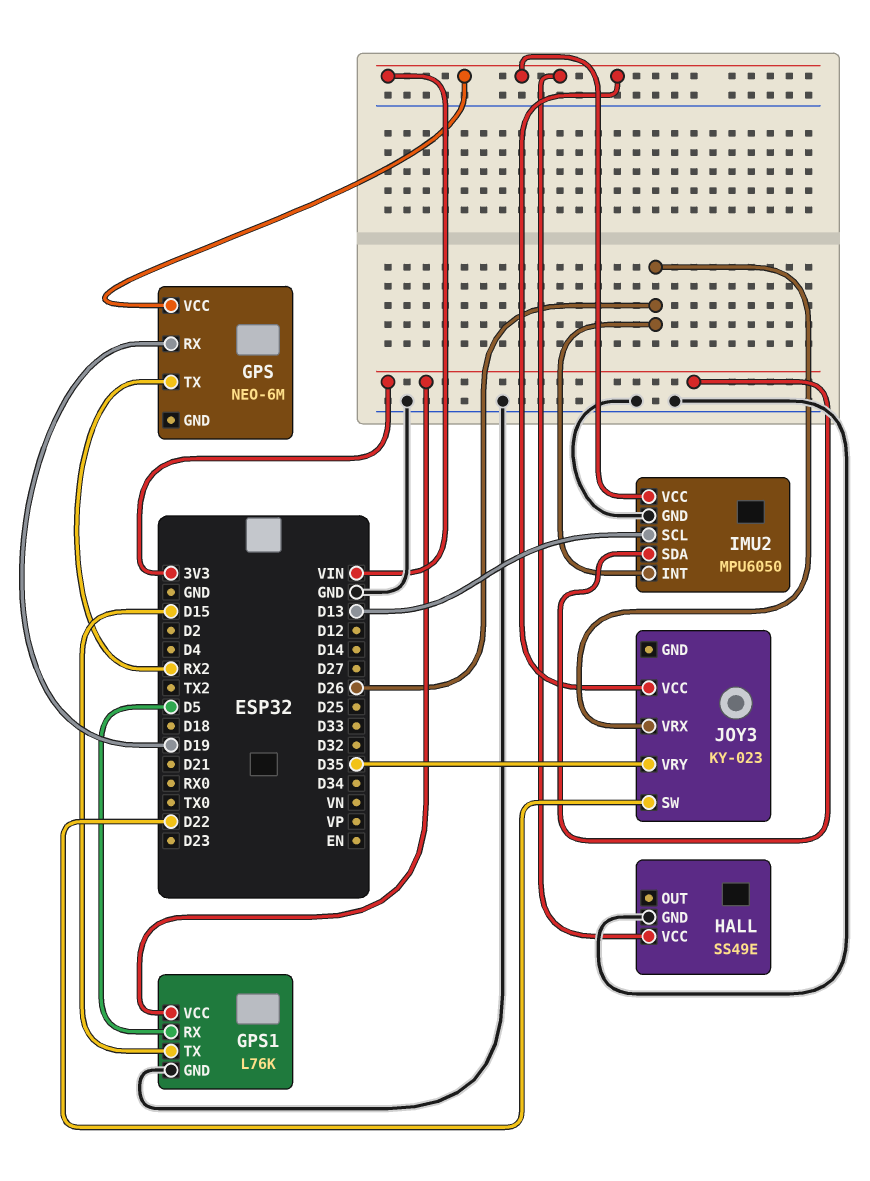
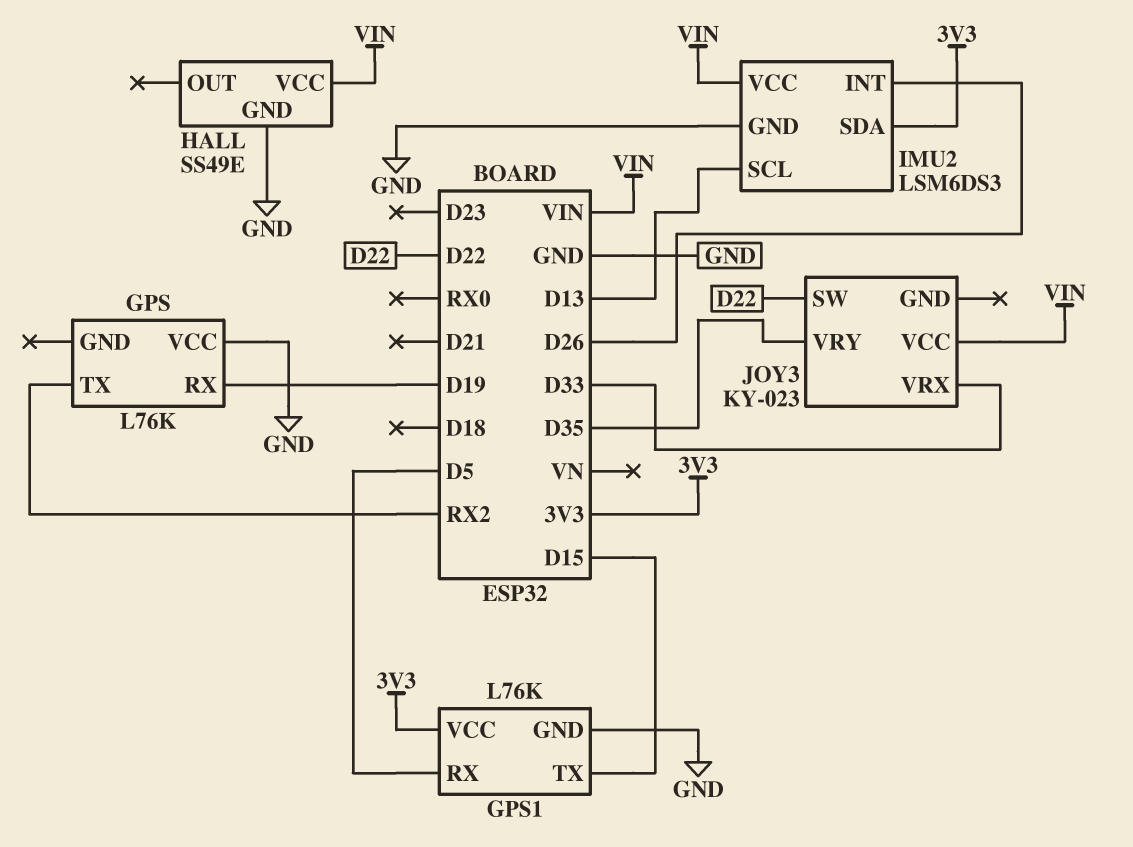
GPS: NEO-6M -> L76K
GPS pin VCC: VIN -> GND
IMU2: MPU6050 -> LSM6DS3
JOY3 pin VRX: D26 -> D33

